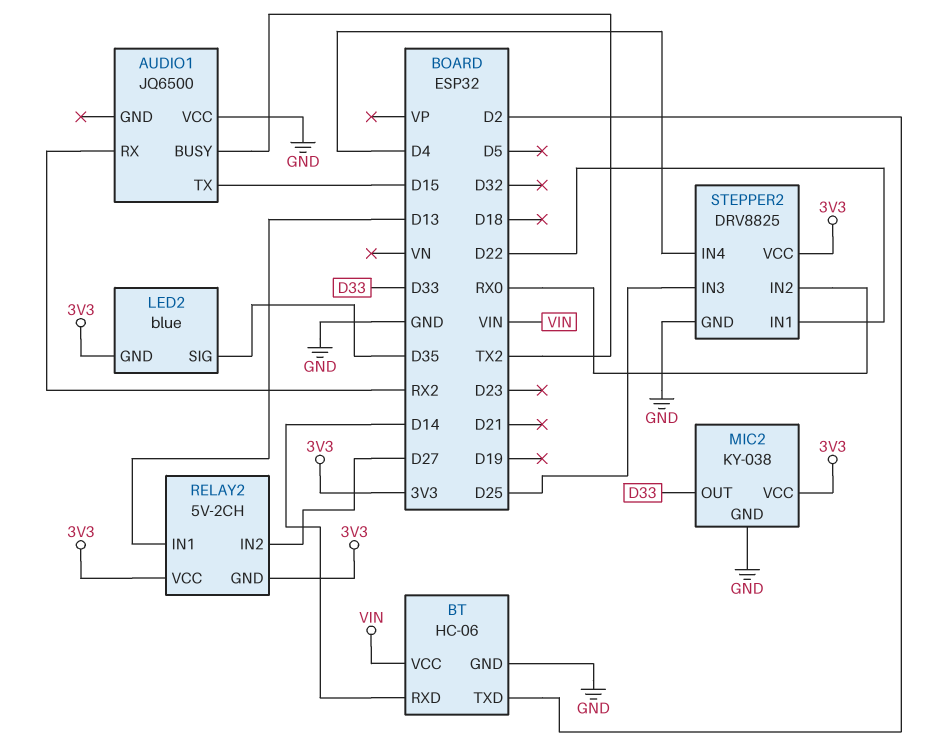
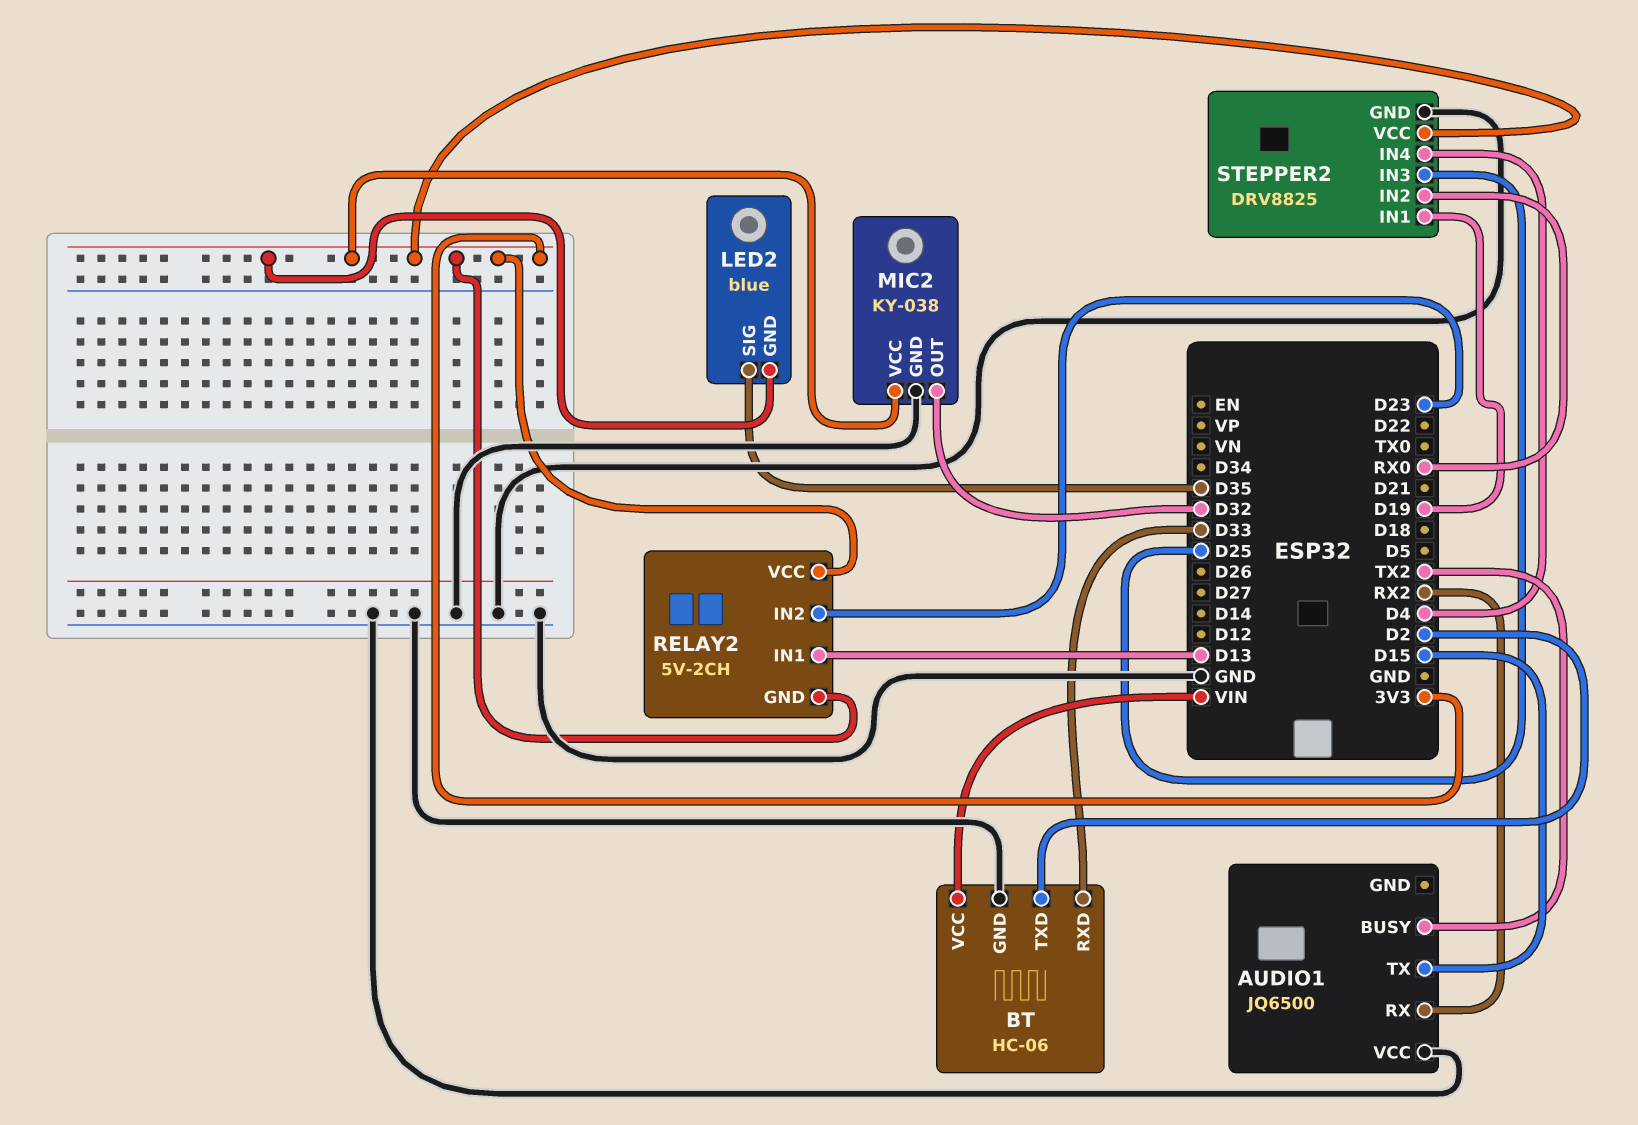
BT pin RXD: D14 -> D33
MIC2 pin OUT: D33 -> D32
RELAY2 pin IN2: D27 -> D23
STEPPER2 pin IN1: D22 -> D19

